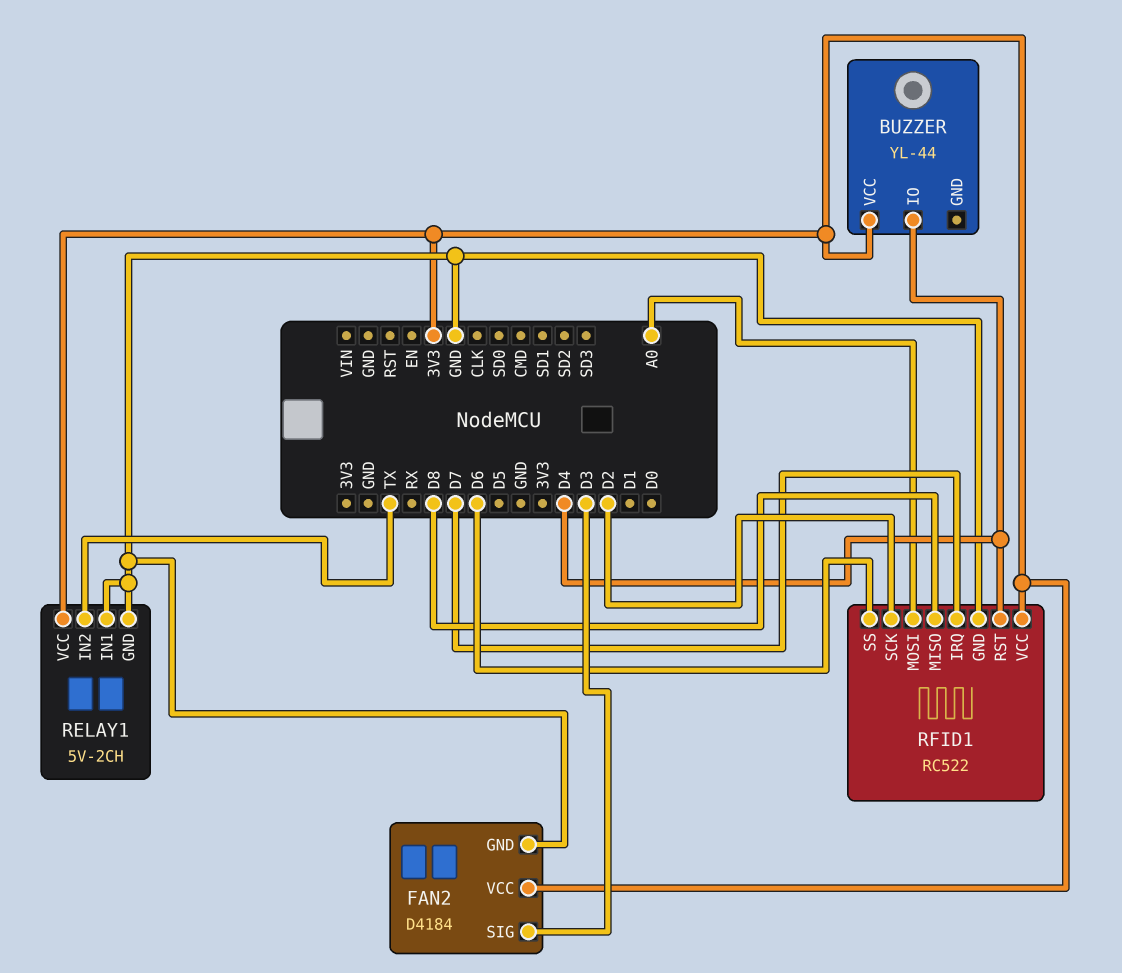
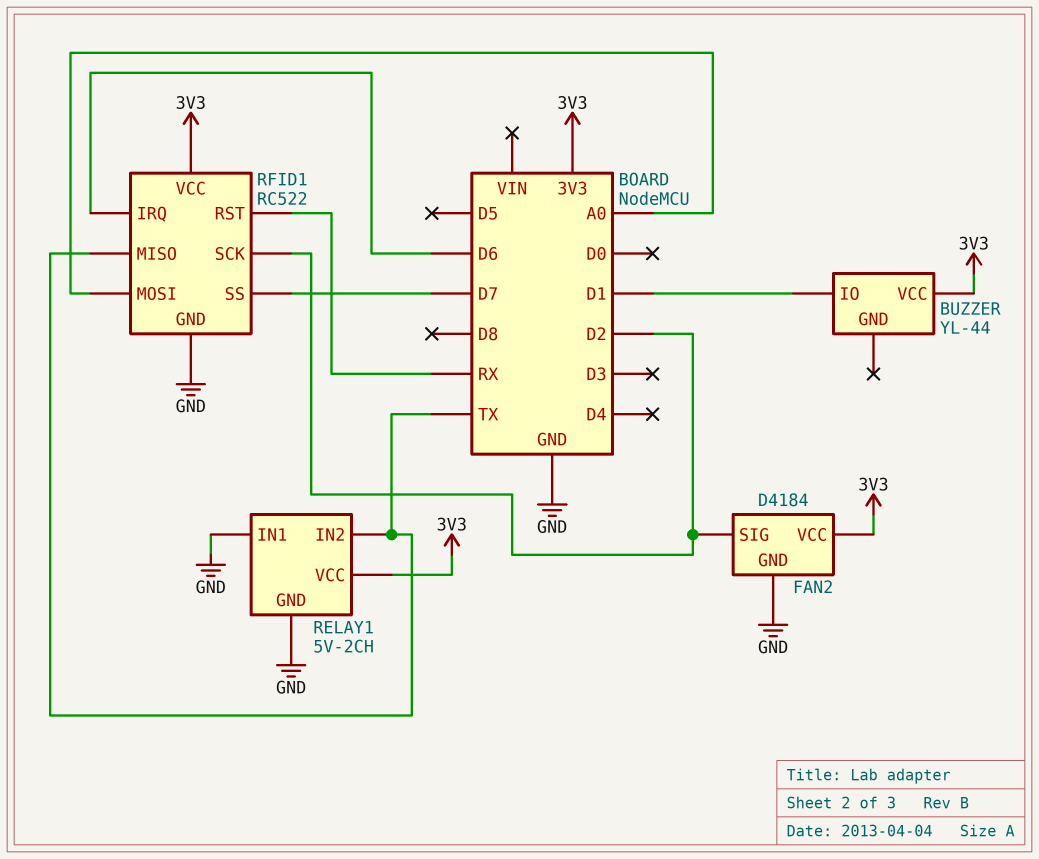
BUZZER pin IO: D4 -> D1
FAN2 pin SIG: D3 -> D2
RFID1 pin IRQ: D7 -> D6
RFID1 pin MISO: D8 -> TX
RFID1 pin RST: D4 -> RX
RFID1 pin SS: D6 -> D7

